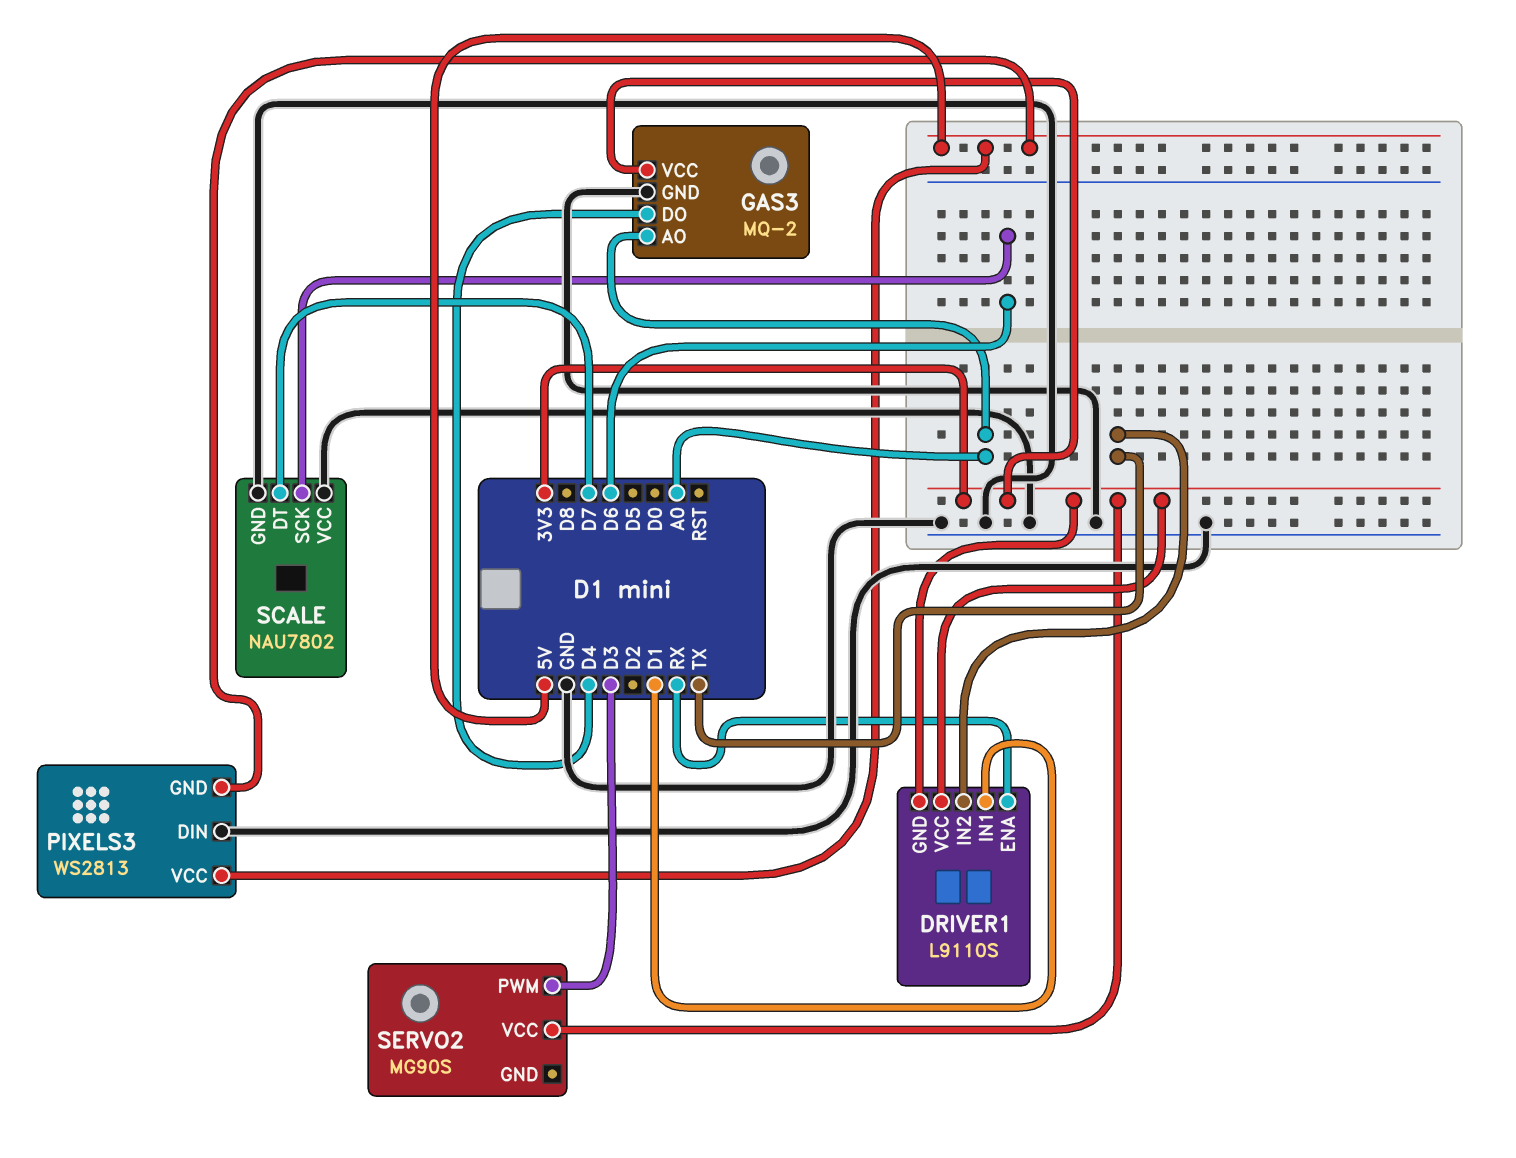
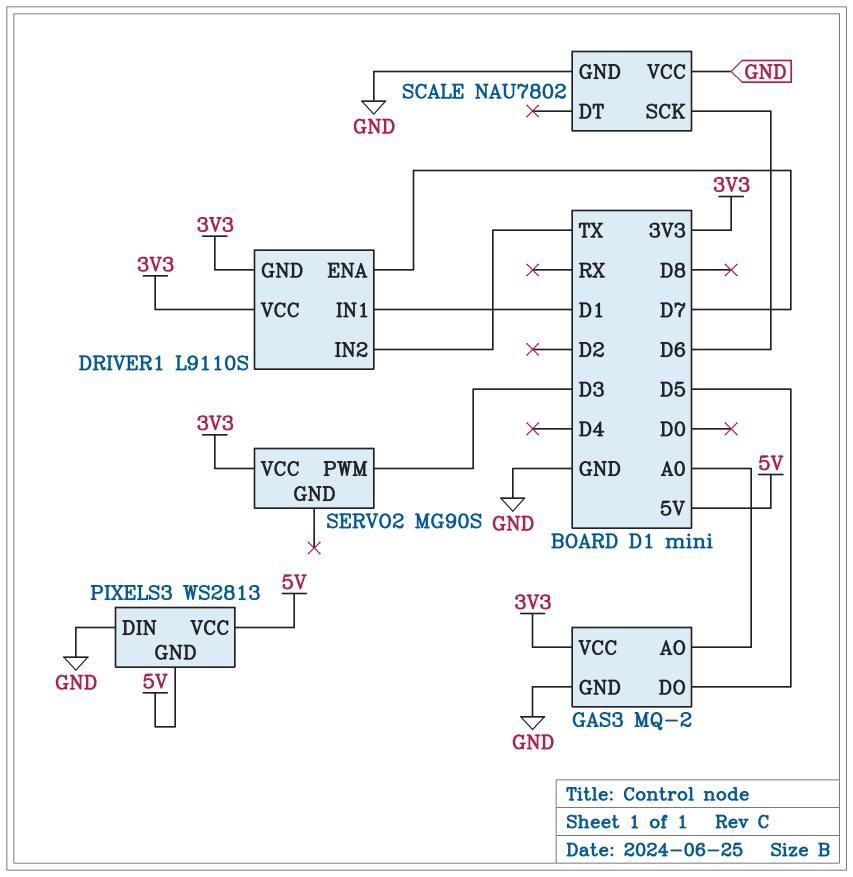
DRIVER1 pin ENA: RX -> D7
GAS3 pin DO: D4 -> D5
SCALE pin DT: D7 -> none

